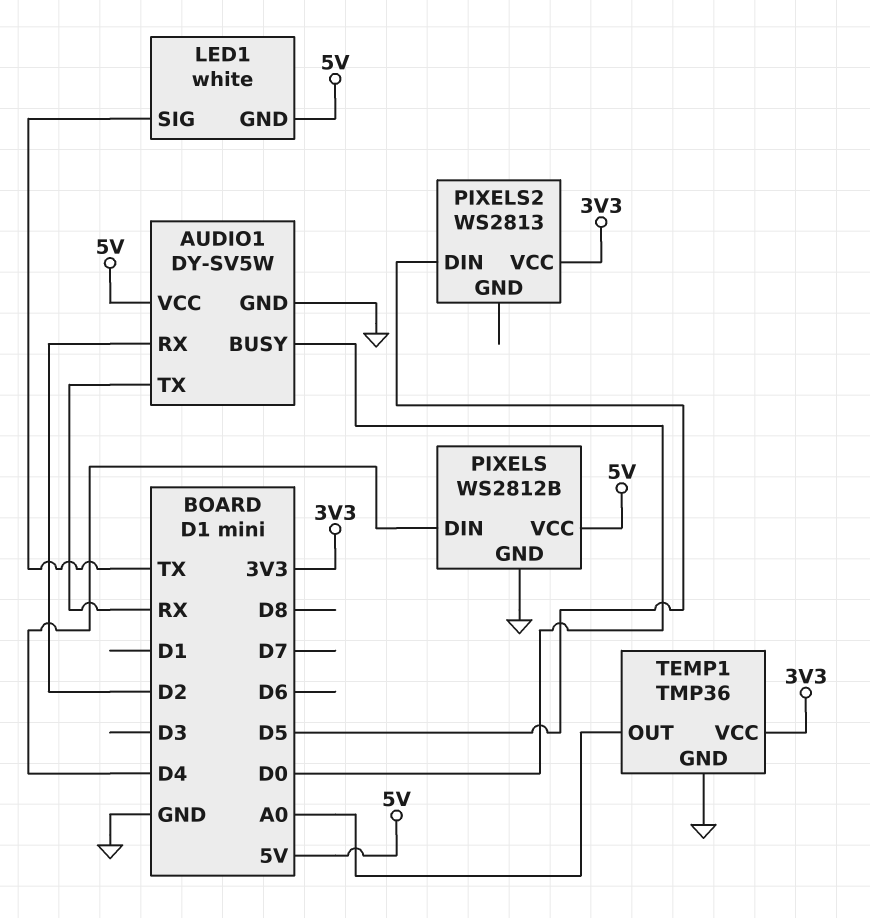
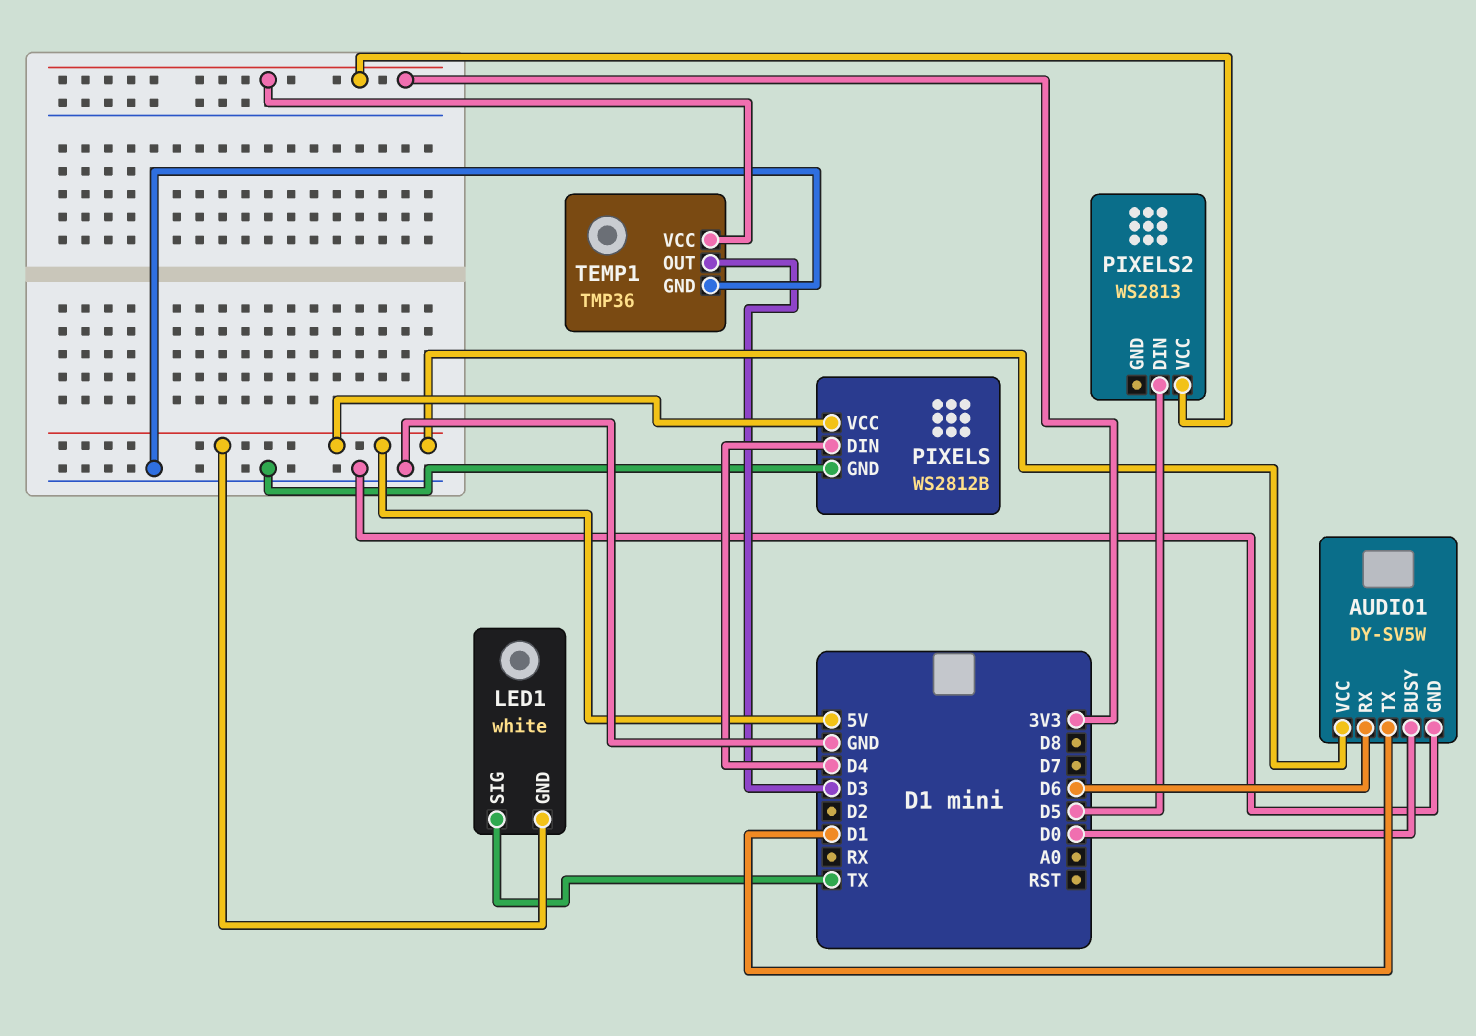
AUDIO1 pin RX: D2 -> D6
AUDIO1 pin TX: RX -> D1
TEMP1 pin OUT: A0 -> D3

